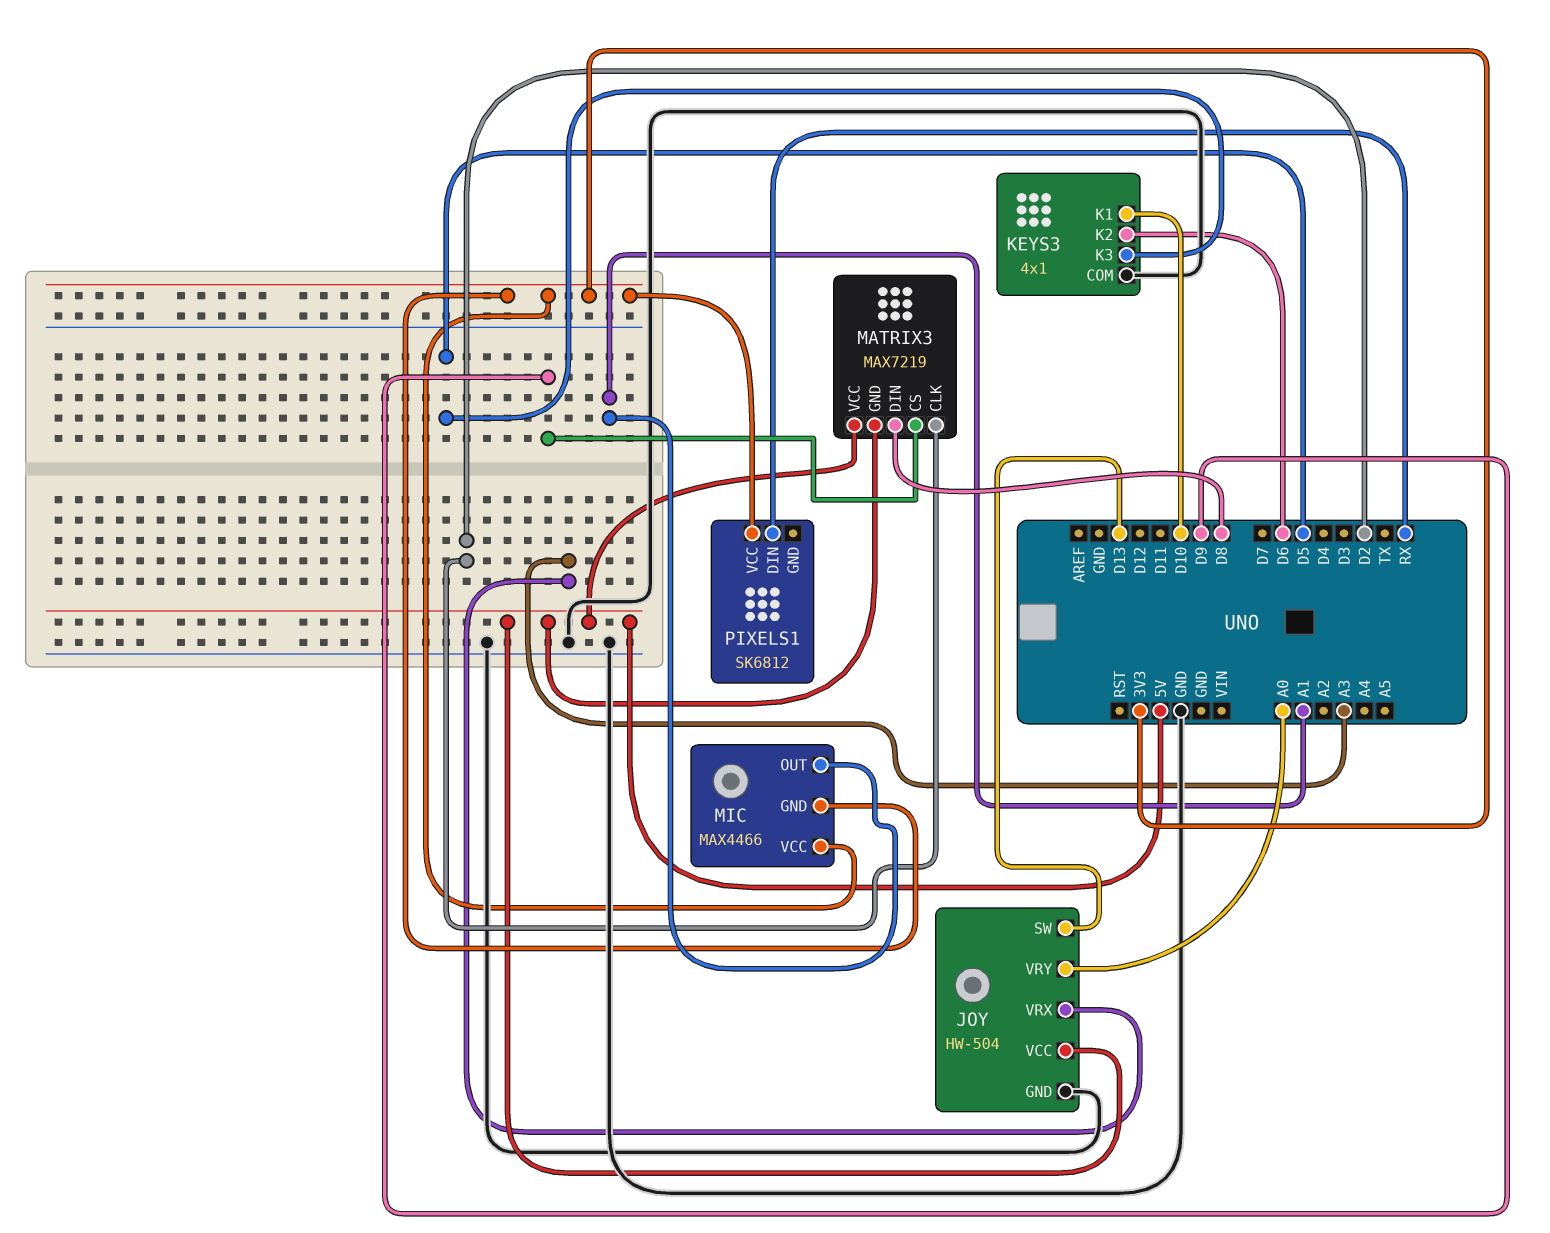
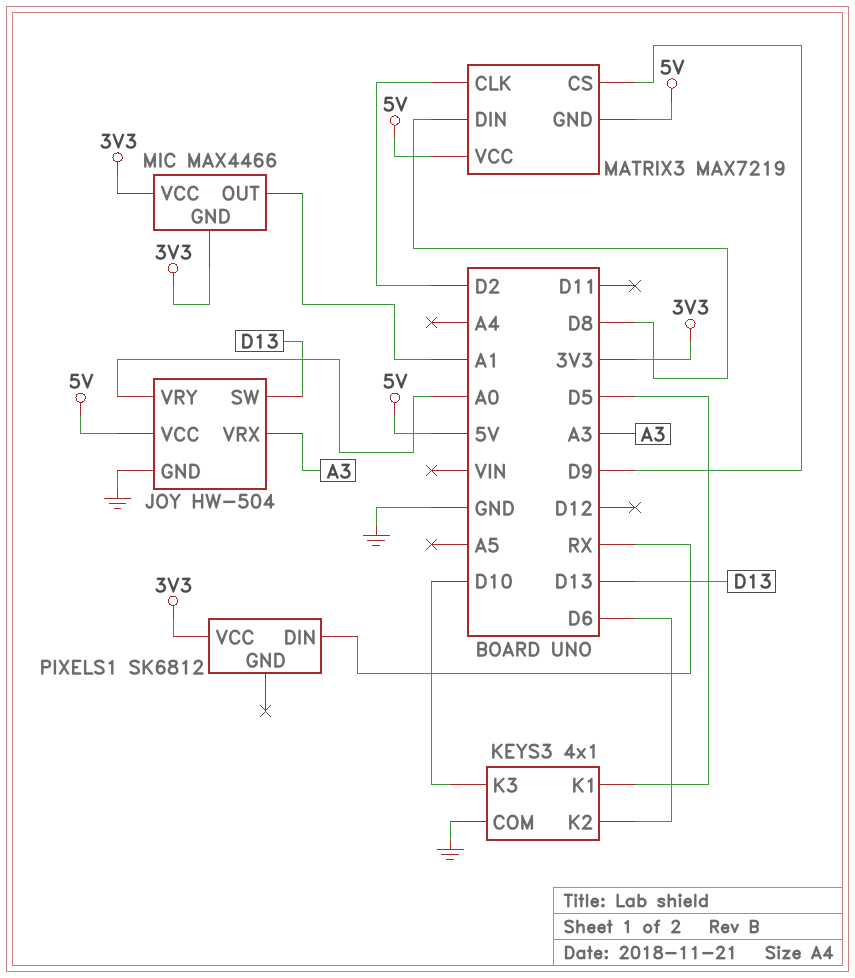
KEYS3 pin K1: D10 -> D5
KEYS3 pin K3: D5 -> D10

